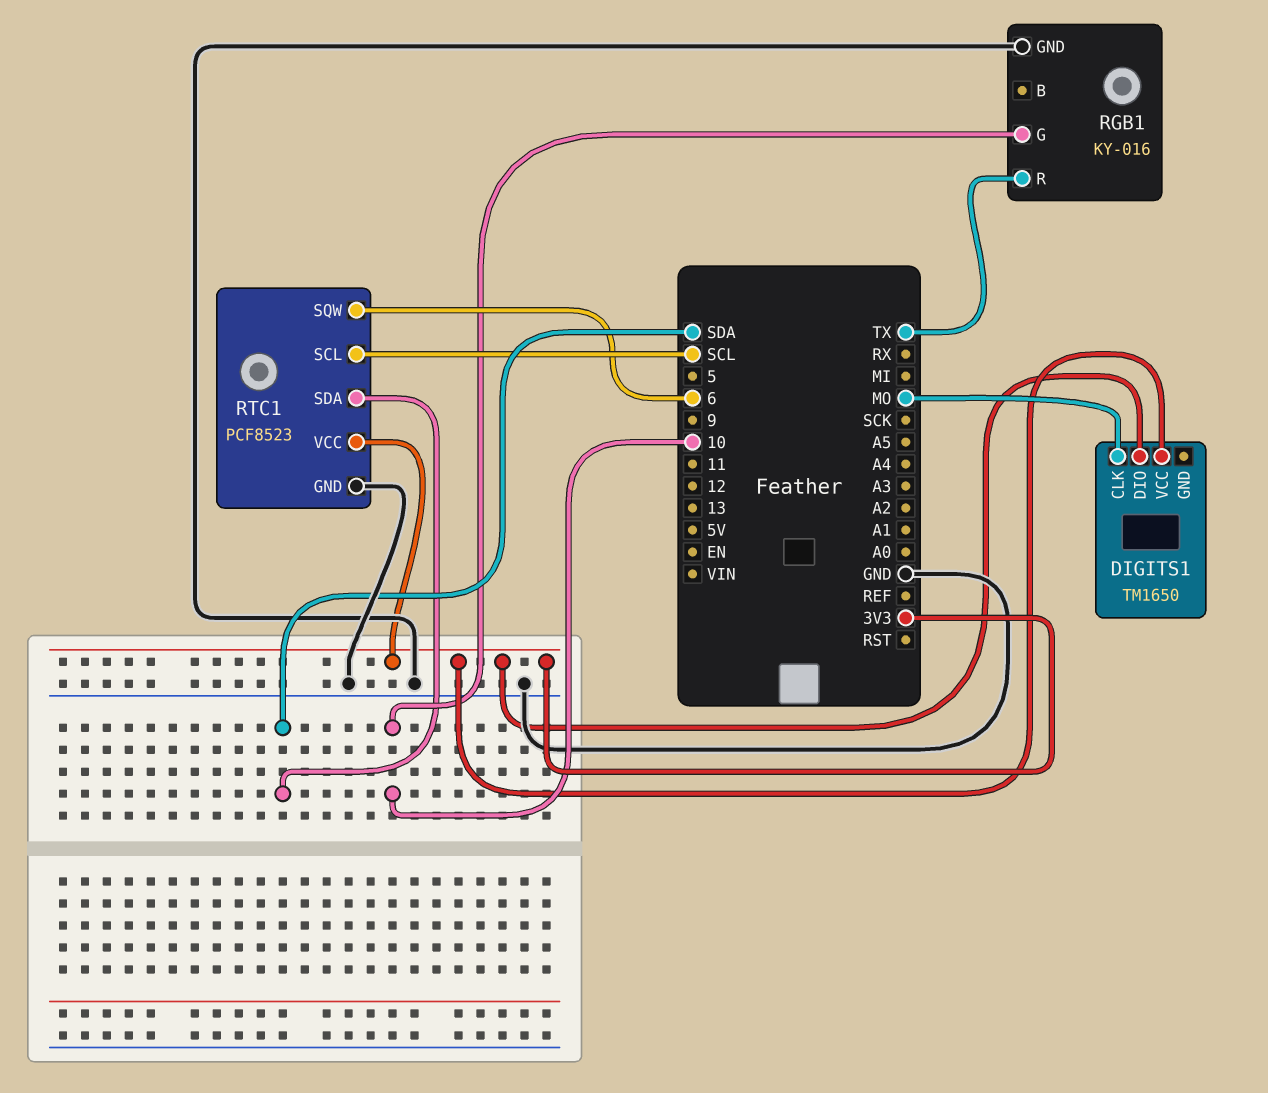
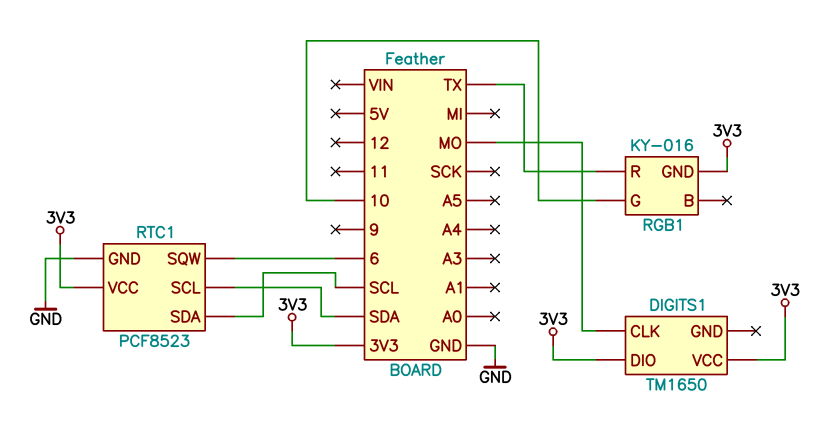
RGB1 pin GND: GND -> 3V3
RTC1 pin SCL: SCL -> SDA
RTC1 pin SDA: SDA -> SCL

